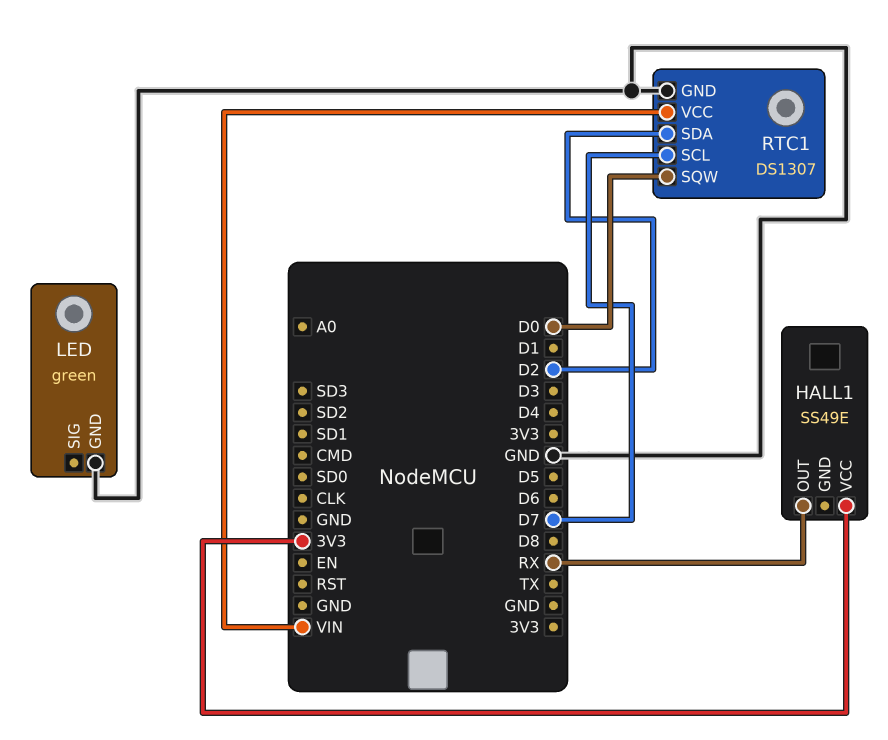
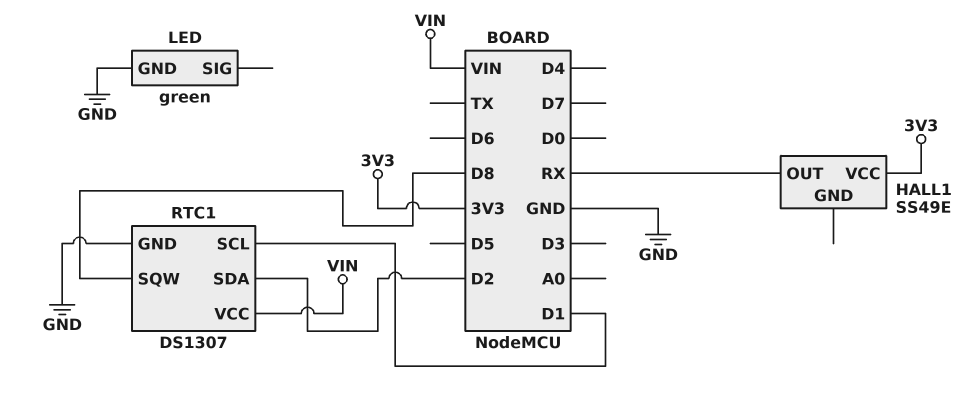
RTC1 pin SCL: D7 -> D1
RTC1 pin SQW: D0 -> D8

